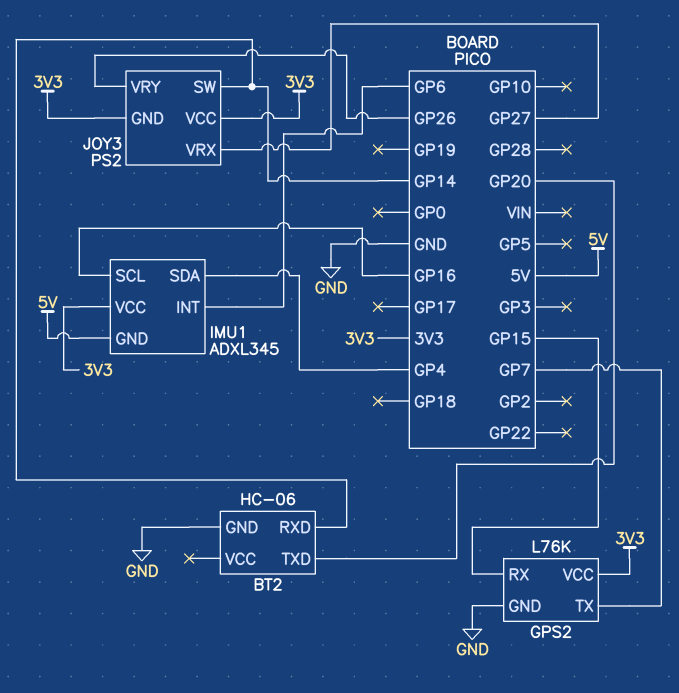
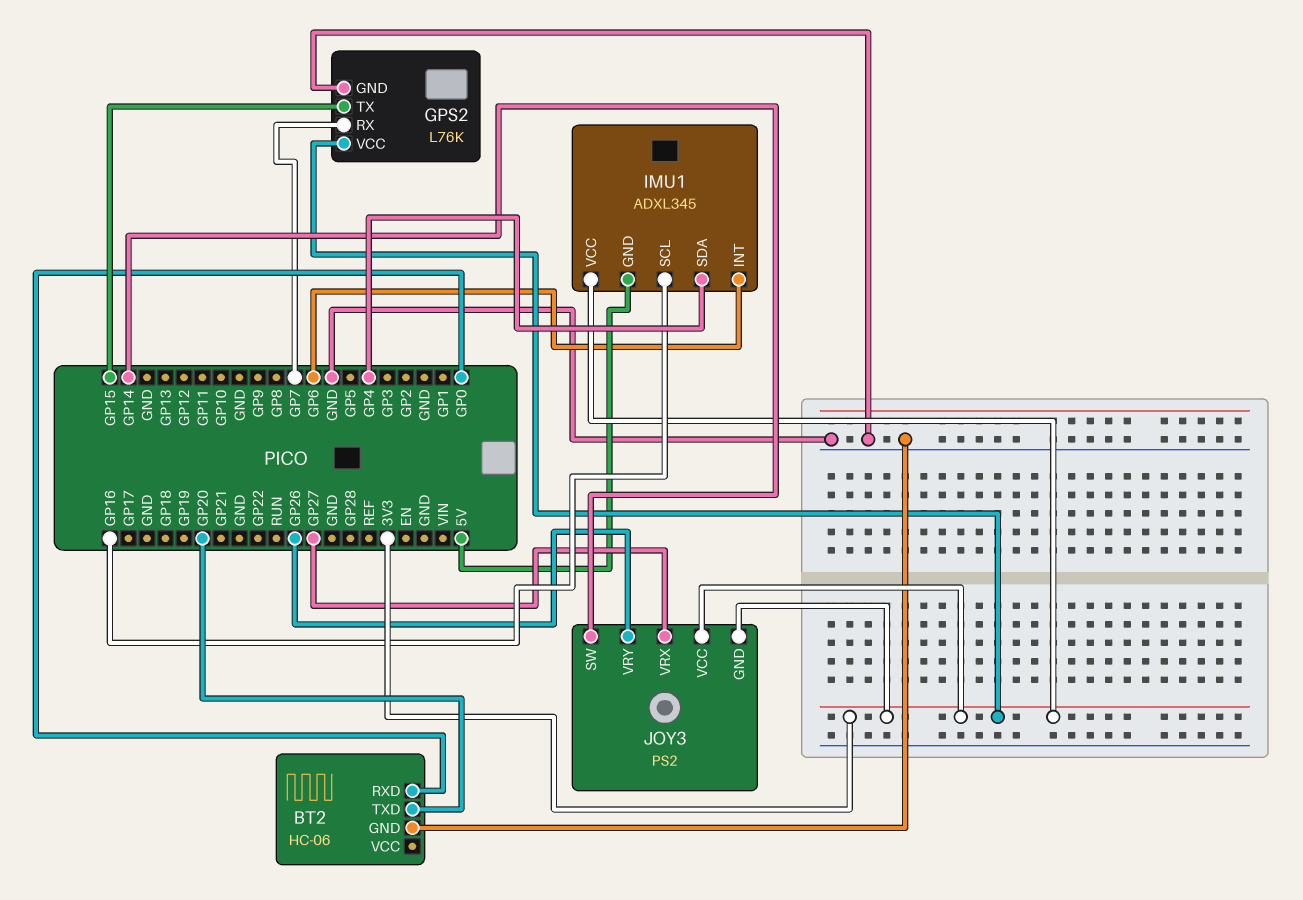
BT2 pin RXD: GP14 -> GP0
GPS2 pin RX: GP15 -> GP7
GPS2 pin TX: GP7 -> GP15

